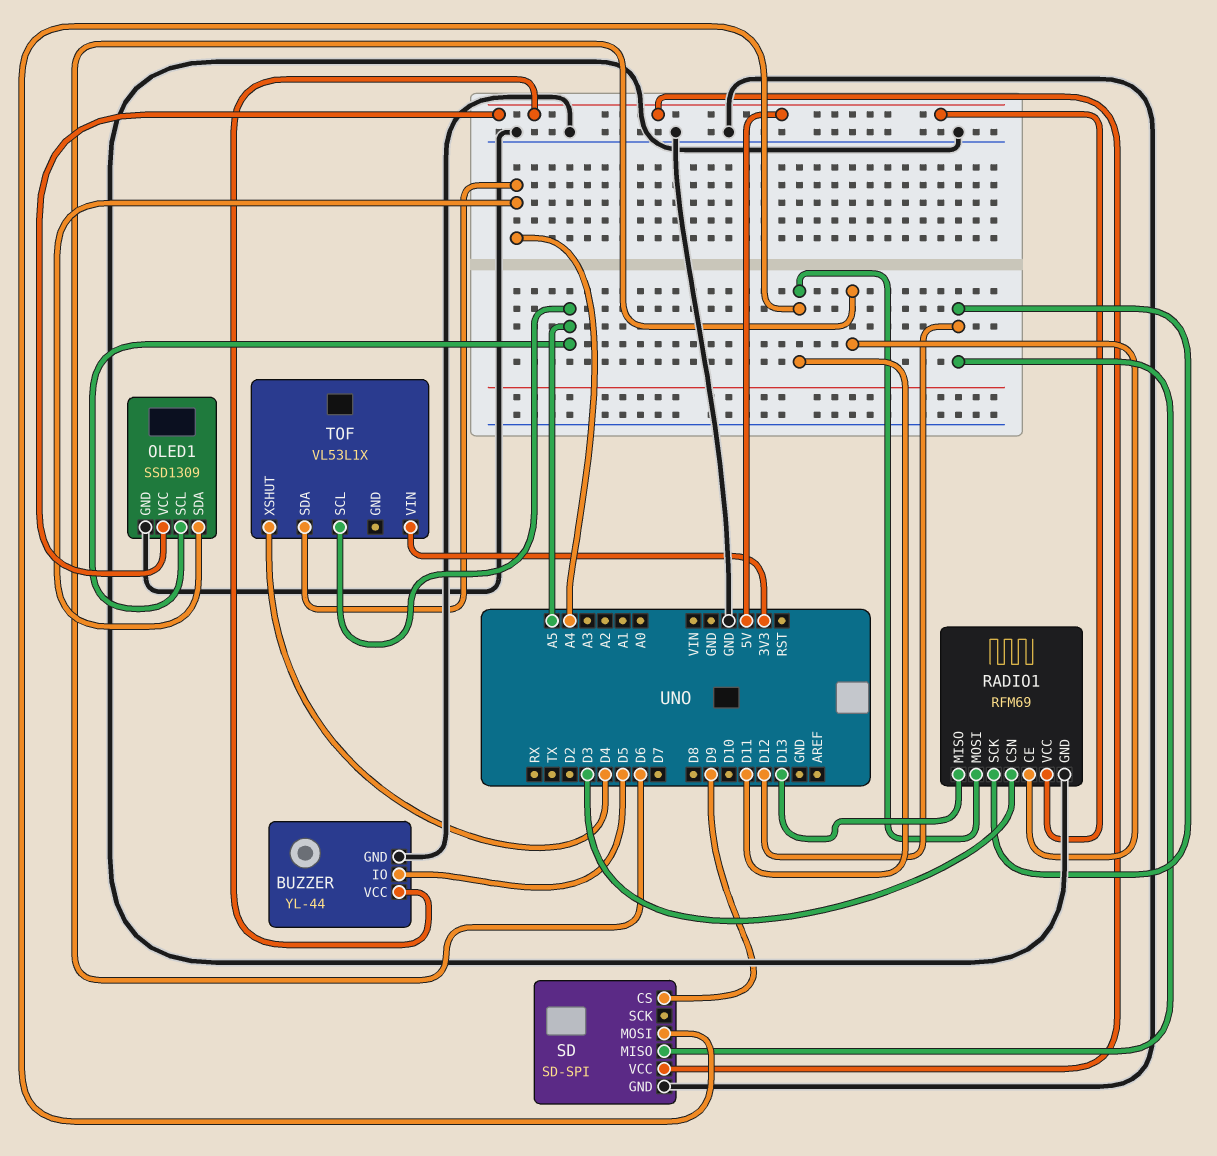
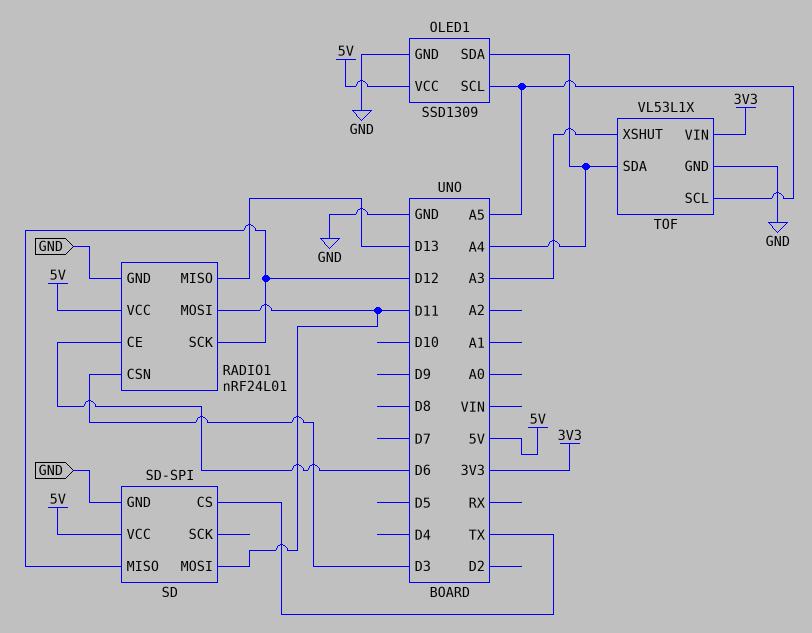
BUZZER: YL-44 -> none
BUZZER pin GND: GND -> none
BUZZER pin IO: D5 -> none
BUZZER pin VCC: 5V -> none
RADIO1: RFM69 -> nRF24L01
SD pin CS: D9 -> TX
TOF pin GND: none -> GND
TOF pin XSHUT: D4 -> A3

